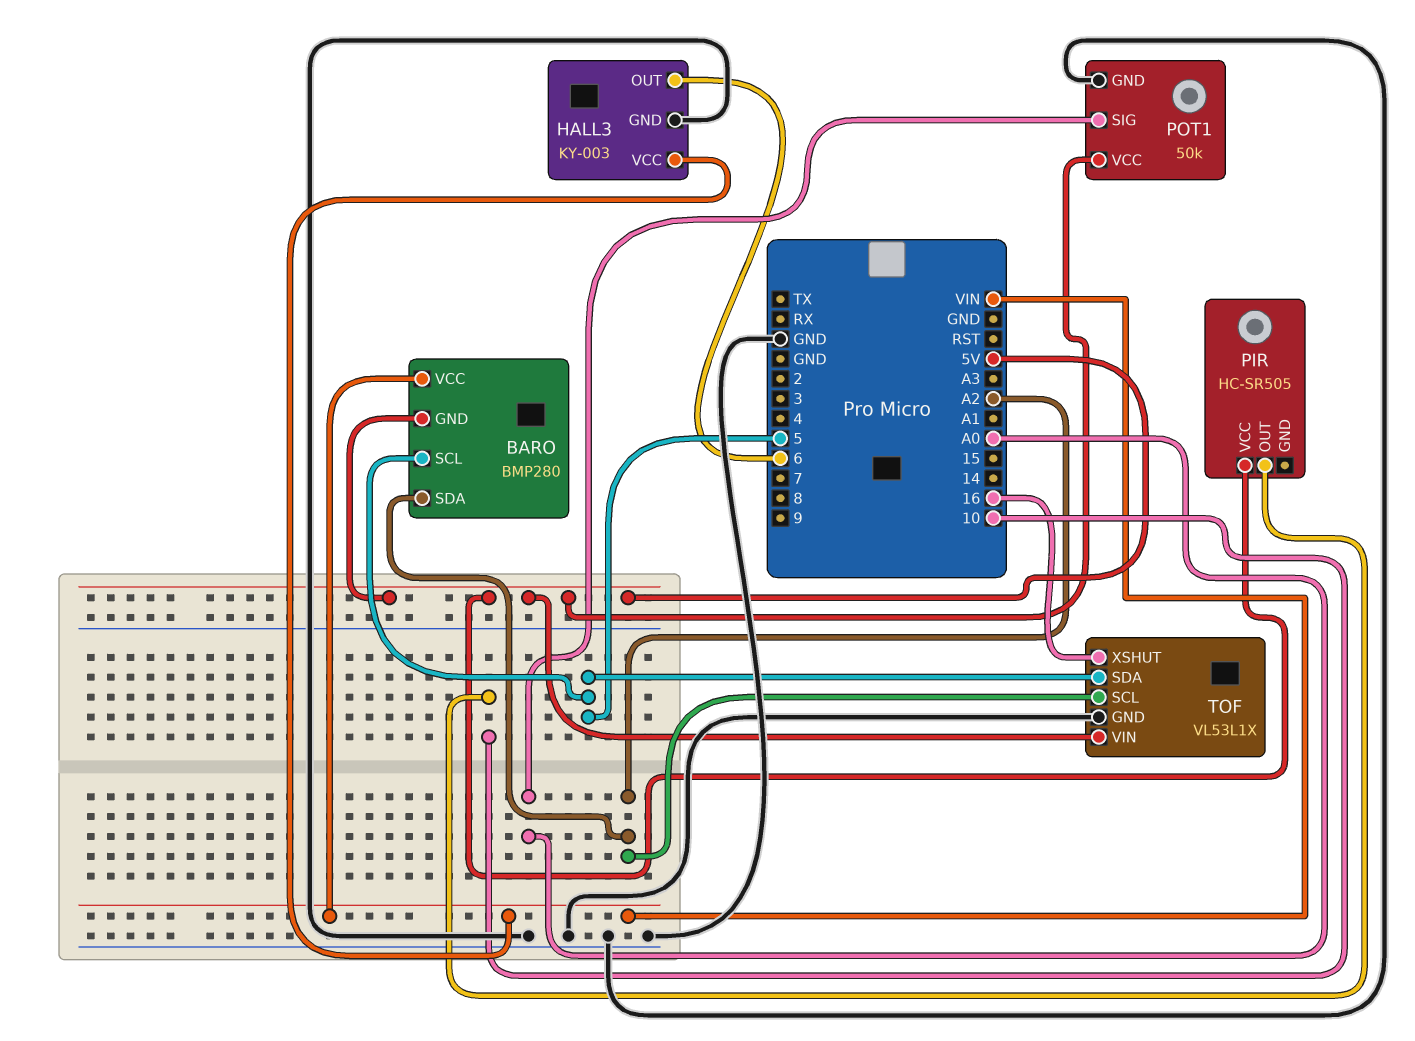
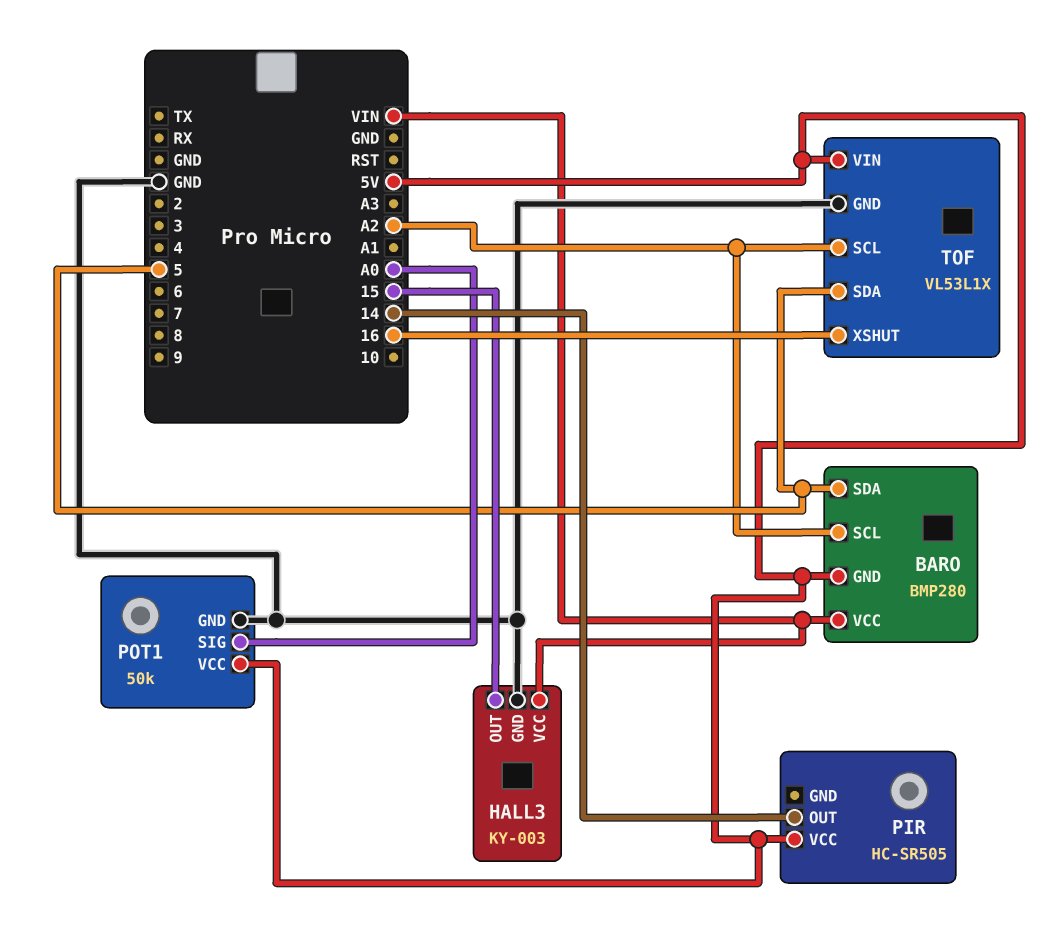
BARO pin SCL: 5 -> A2
BARO pin SDA: A2 -> 5
HALL3 pin OUT: 6 -> 15
PIR pin OUT: 10 -> 14

